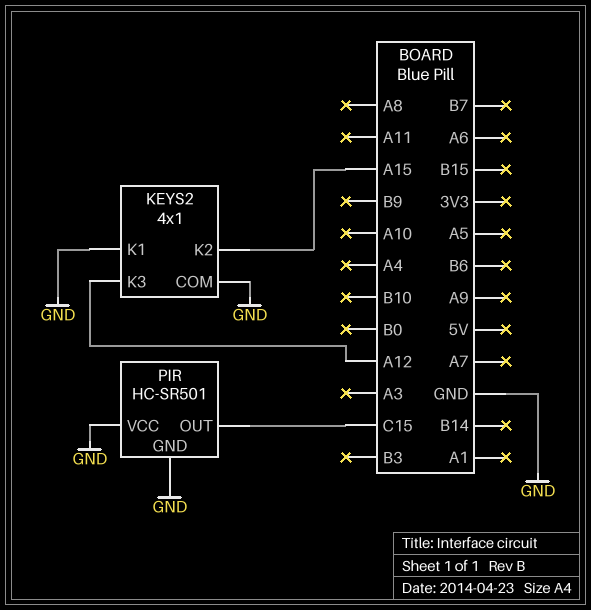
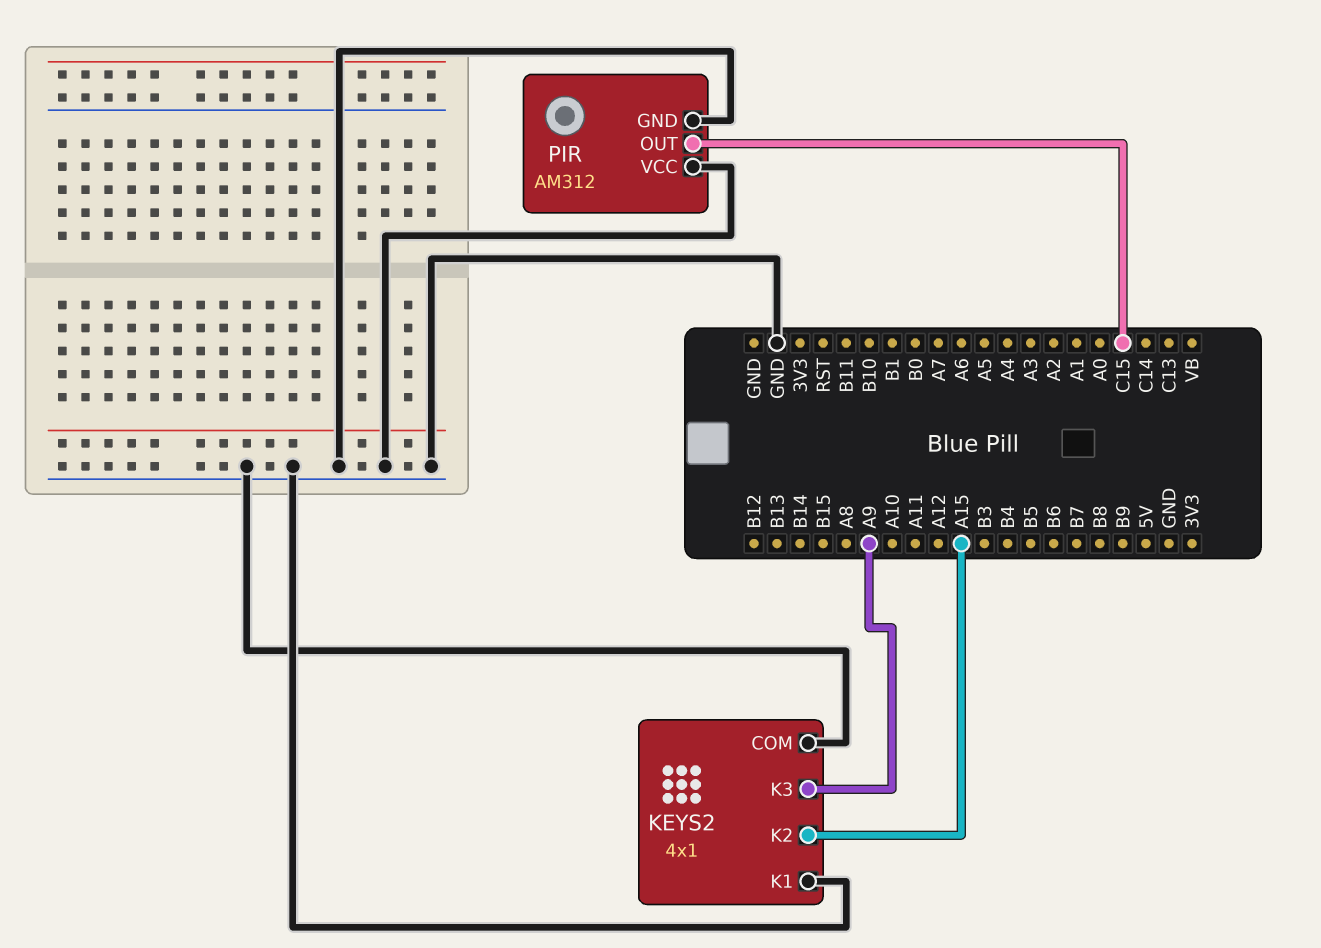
KEYS2 pin K3: A12 -> A9
PIR: HC-SR501 -> AM312

